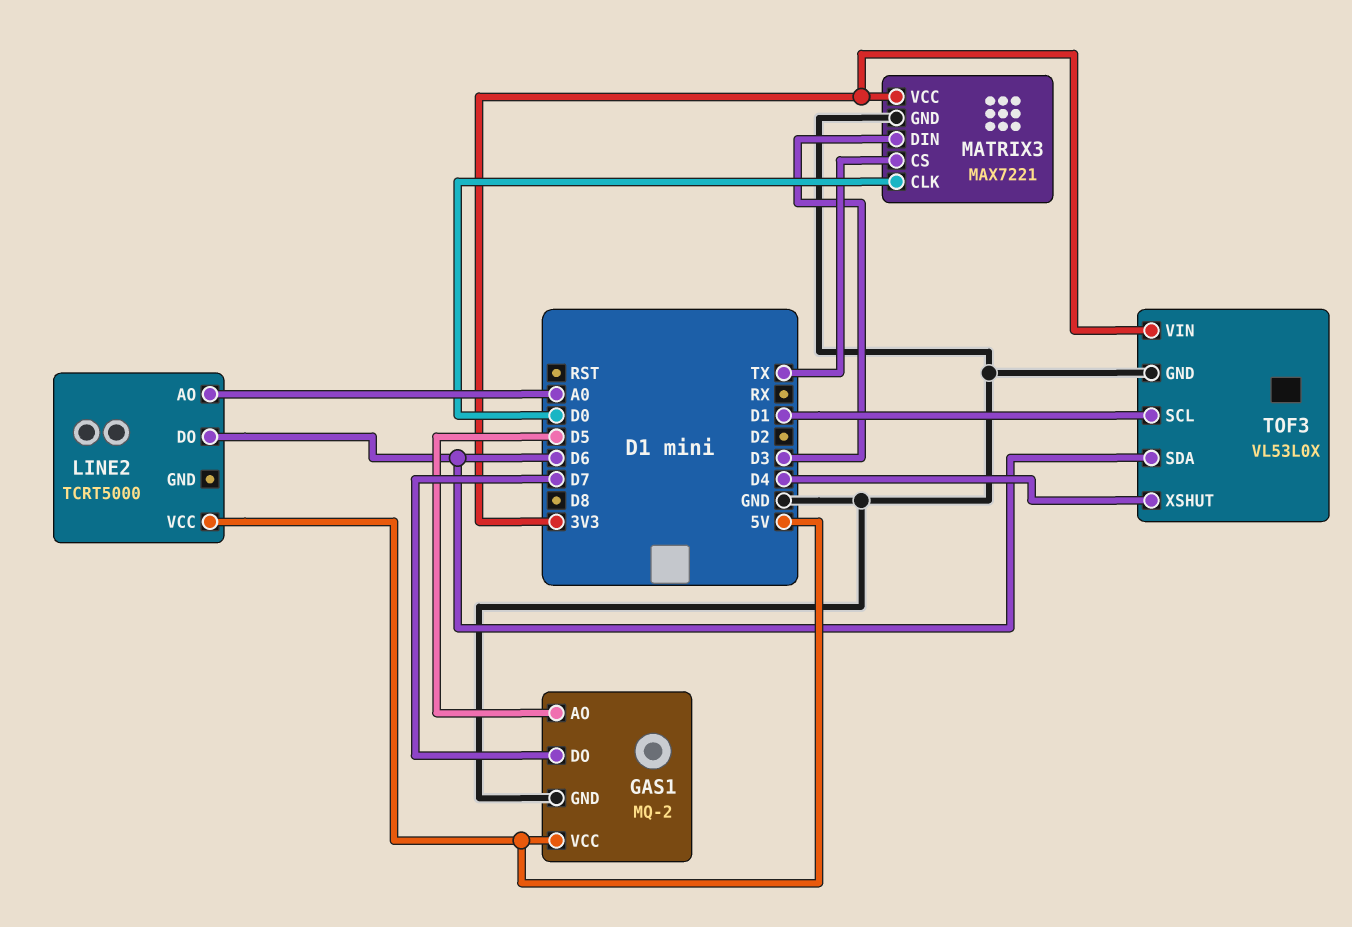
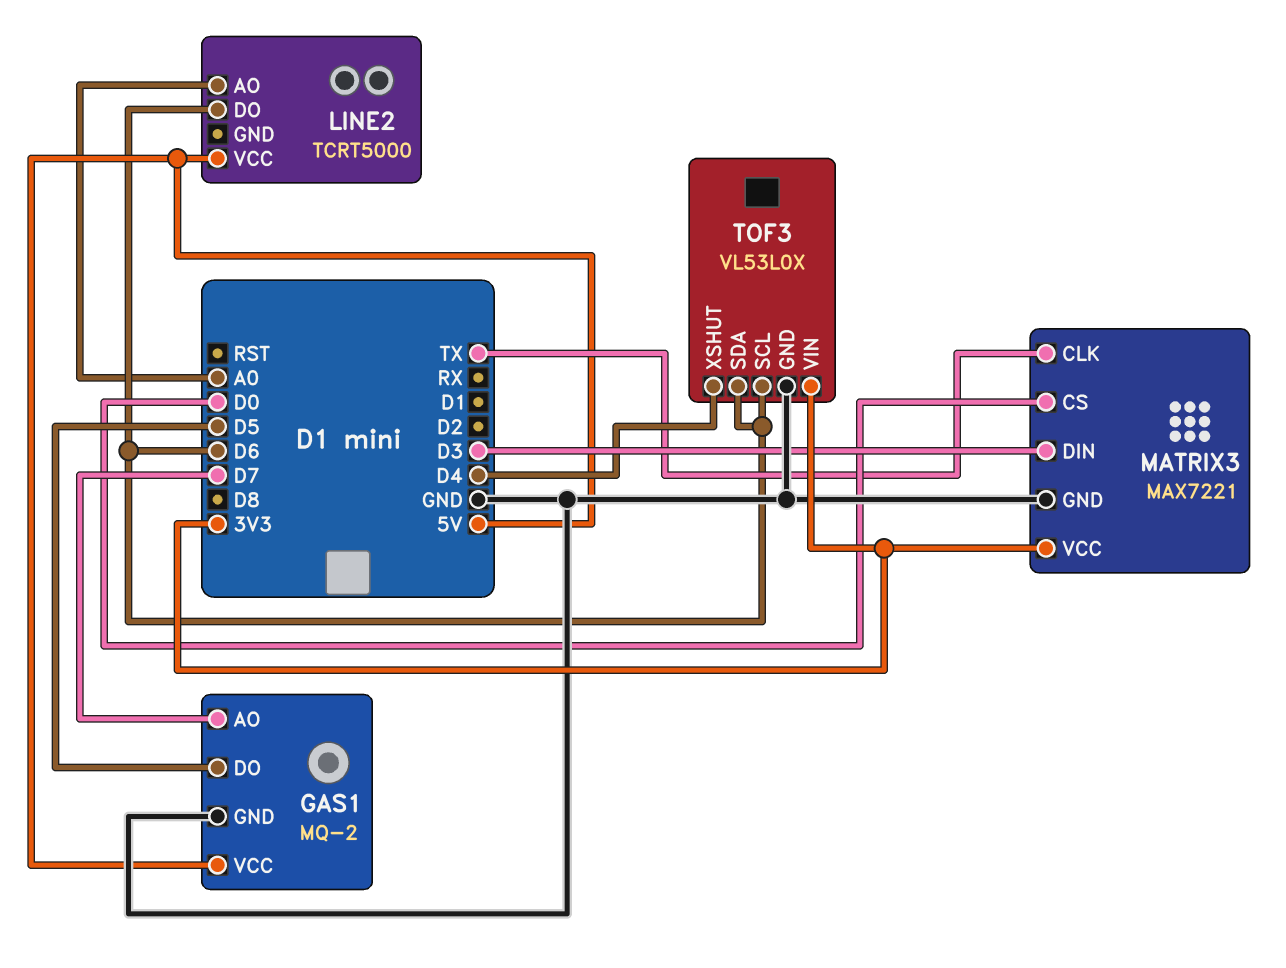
GAS1 pin AO: D5 -> D7
GAS1 pin DO: D7 -> D5
MATRIX3 pin CLK: D0 -> TX
MATRIX3 pin CS: TX -> D0
TOF3 pin SCL: D1 -> D6

